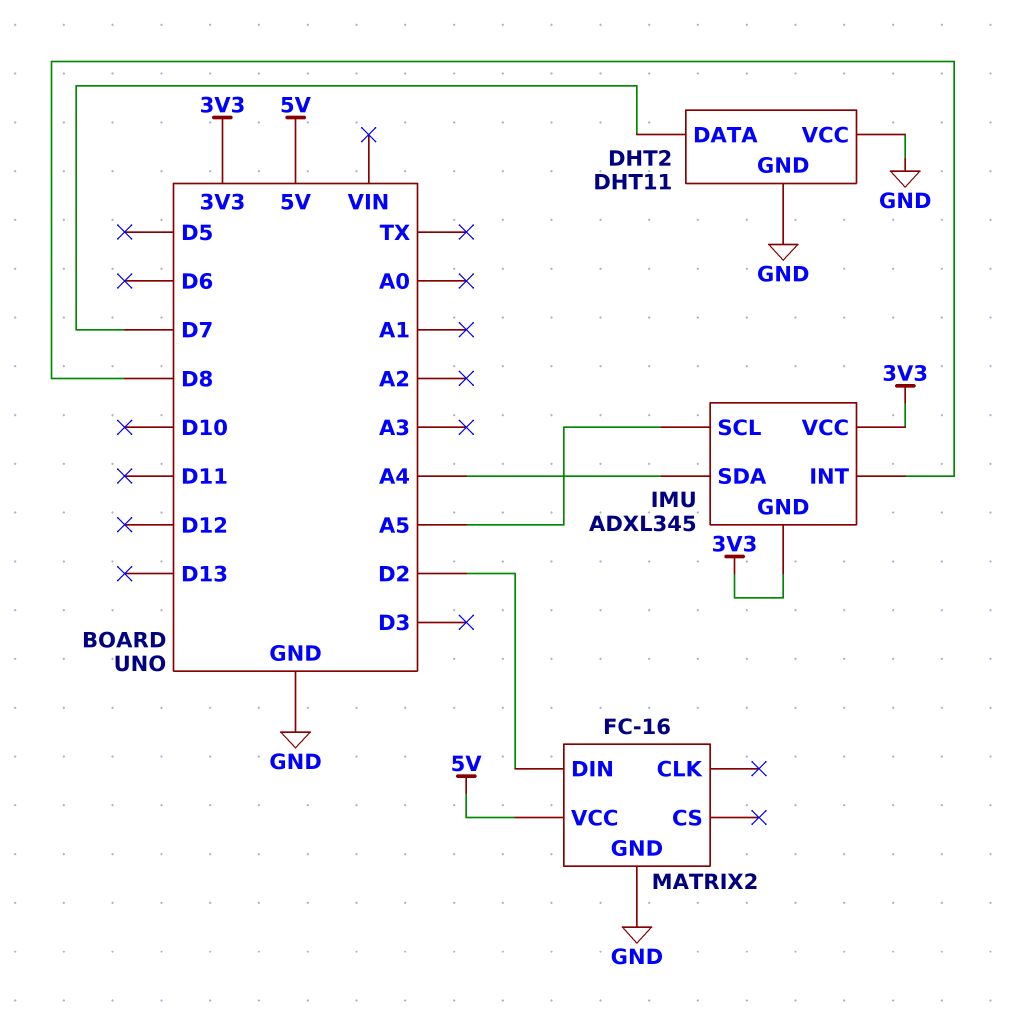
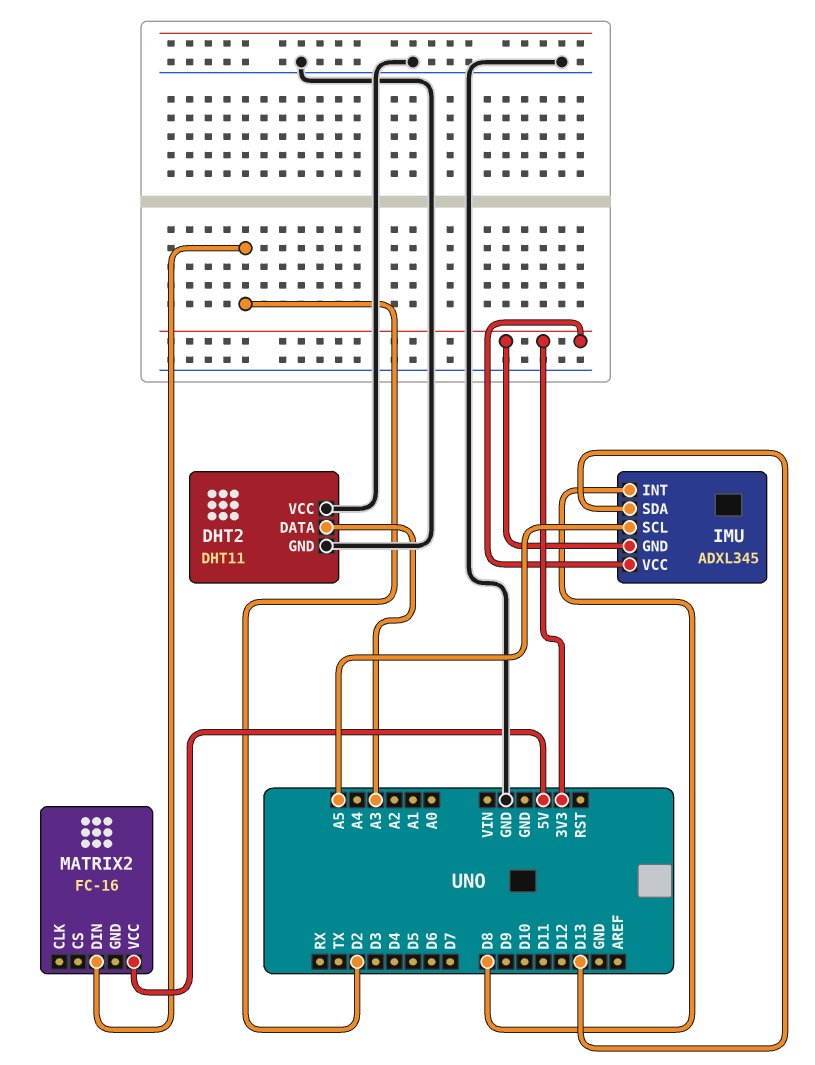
DHT2 pin DATA: D7 -> A3
IMU pin SDA: A4 -> D13
MATRIX2 pin GND: GND -> none

